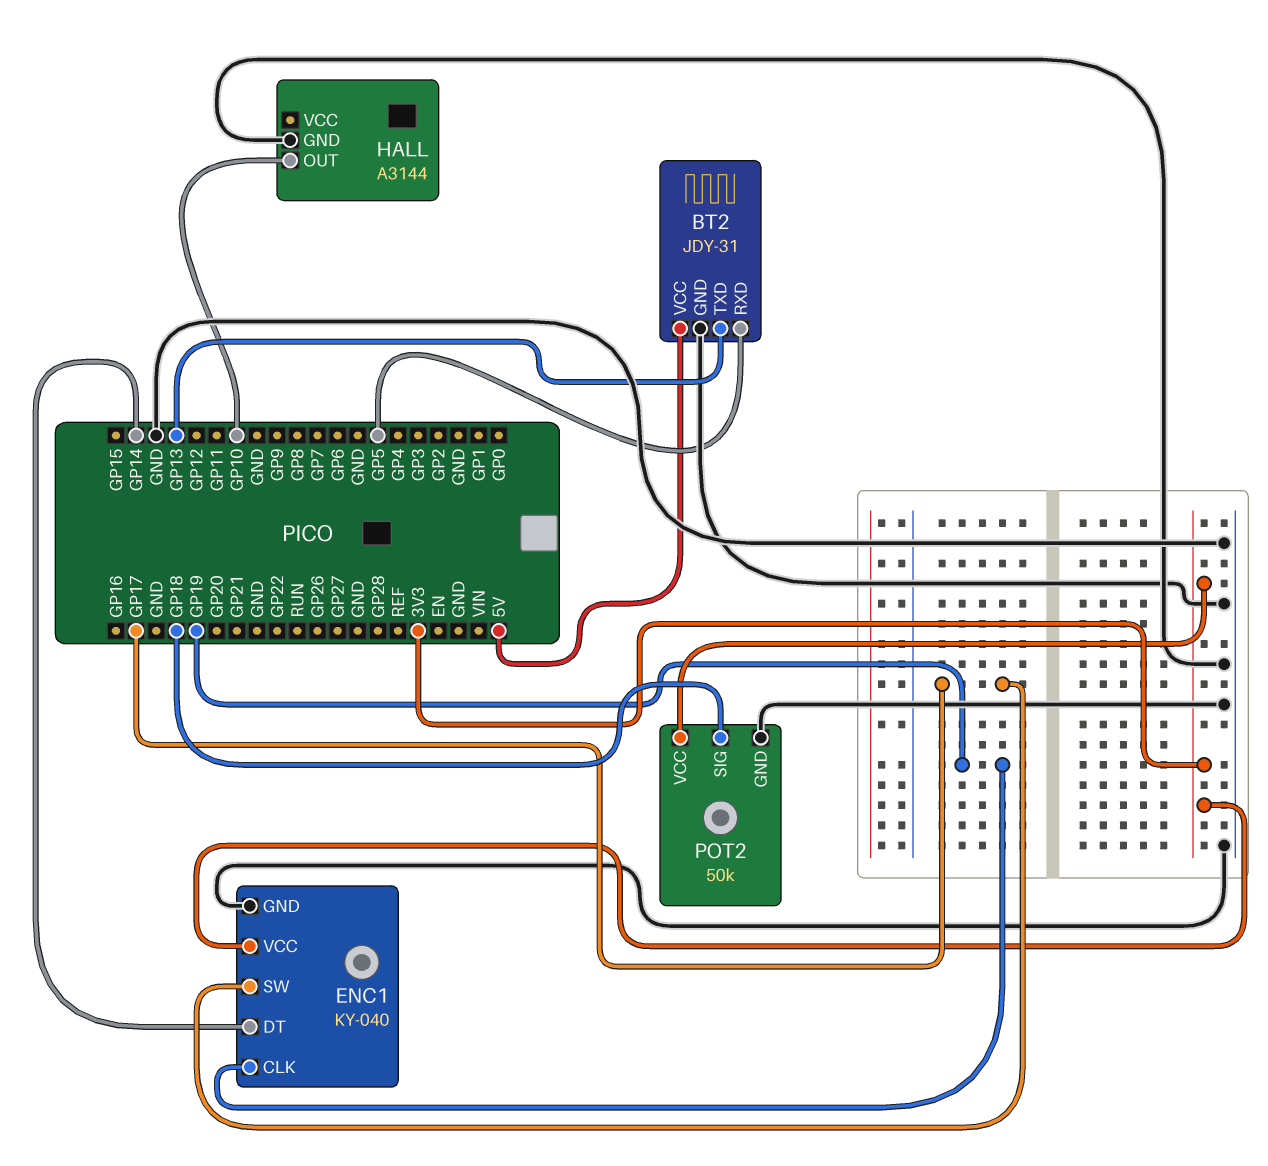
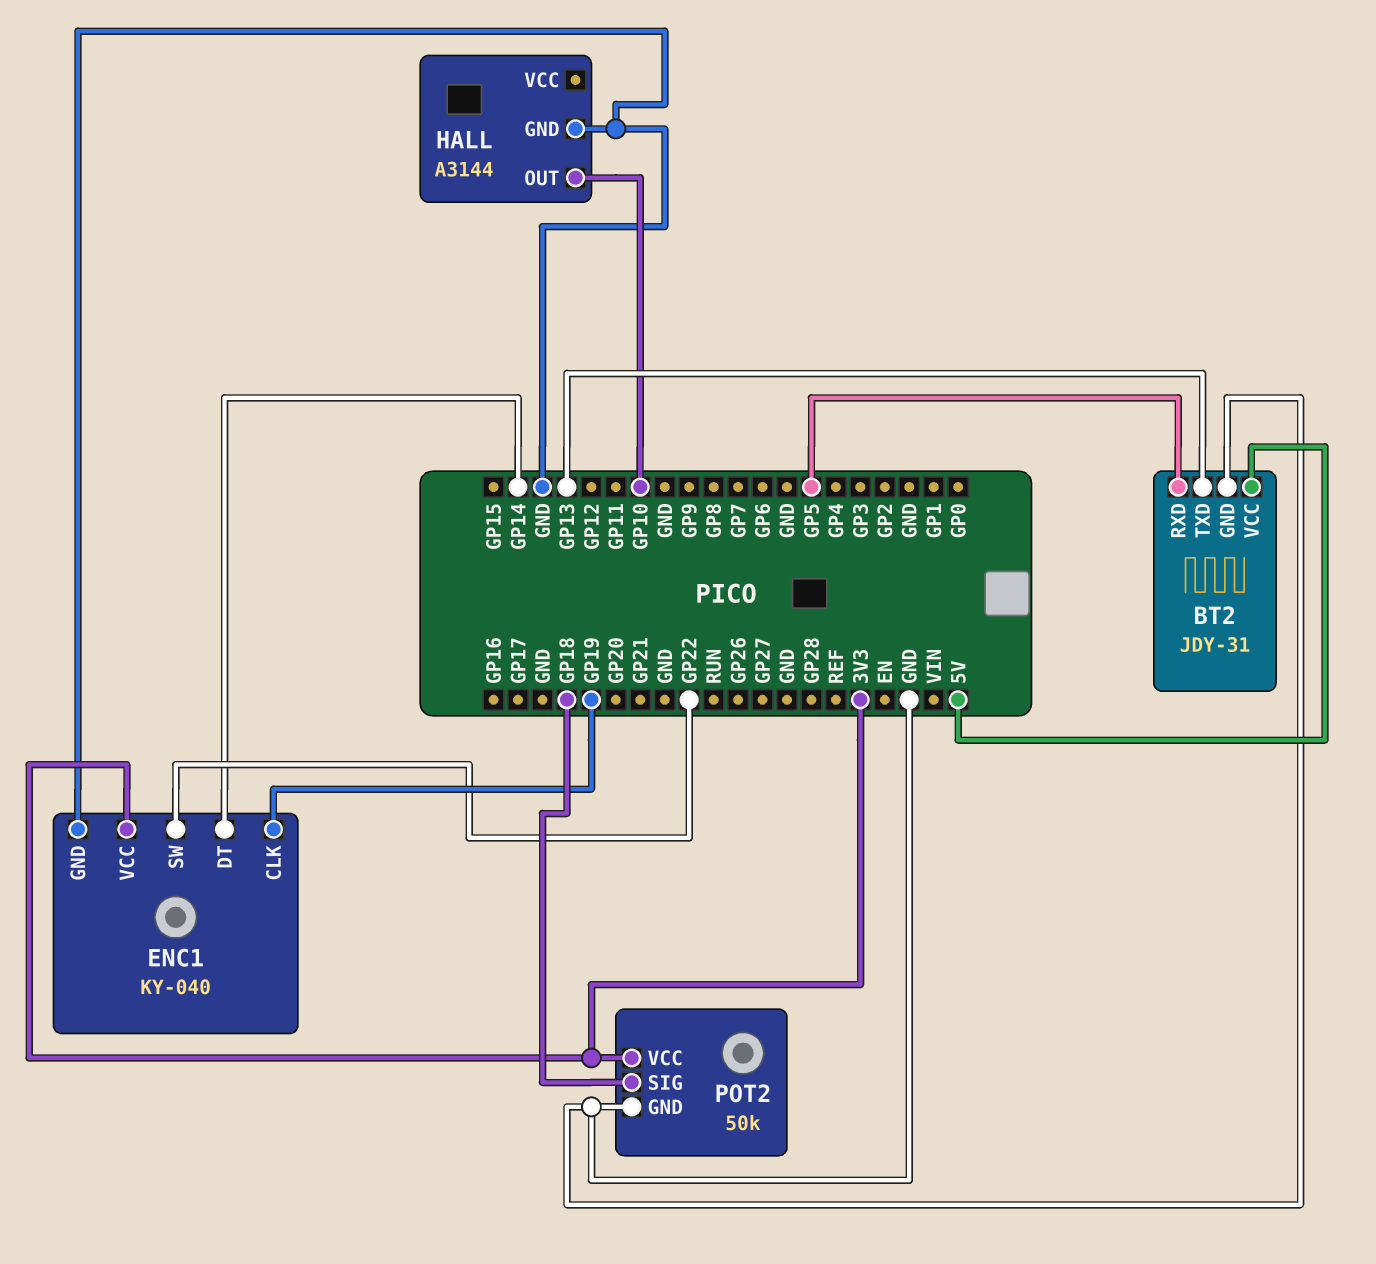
ENC1 pin SW: GP17 -> GP22

